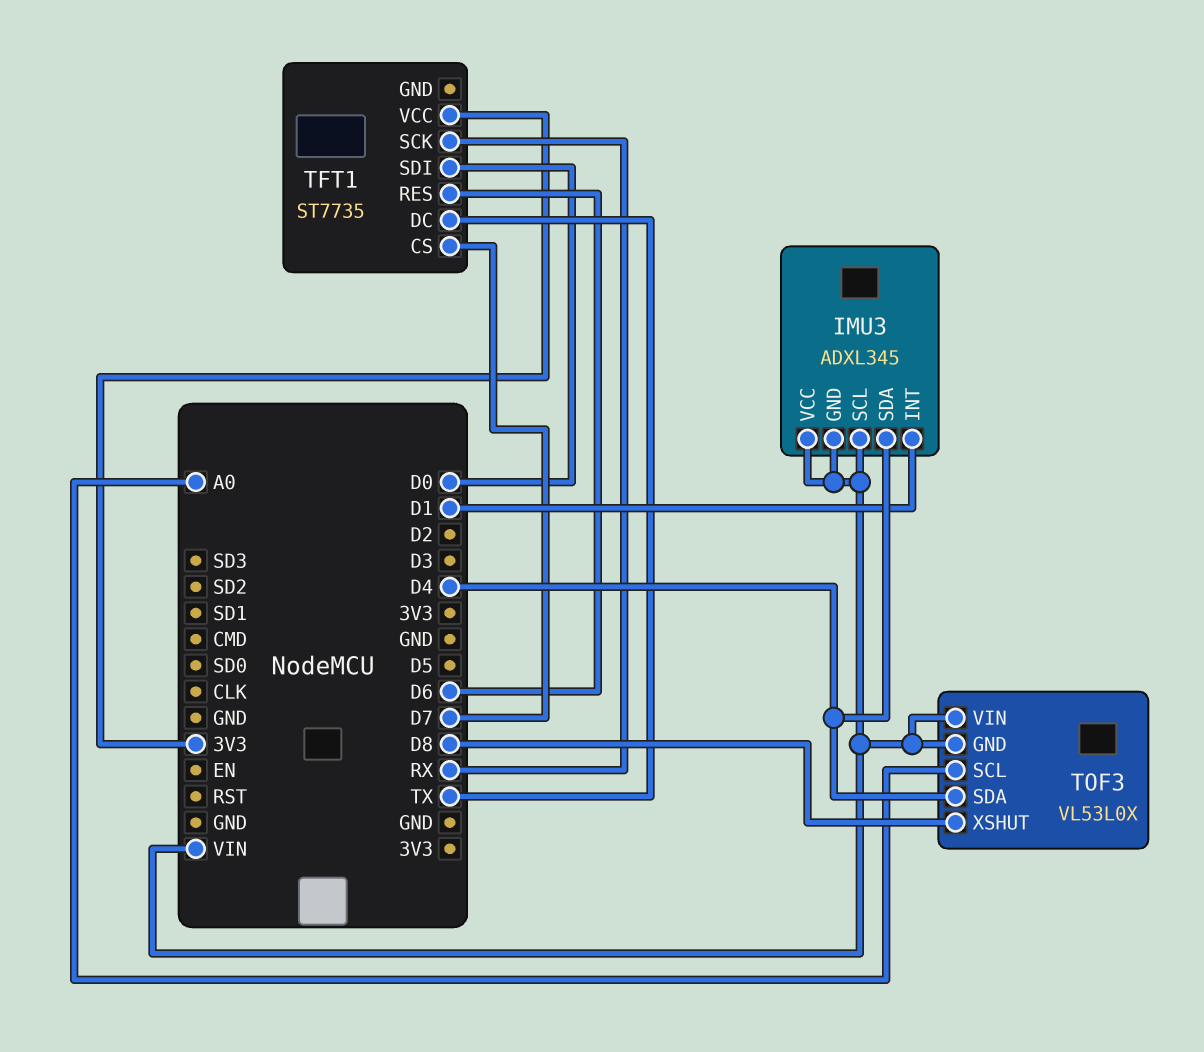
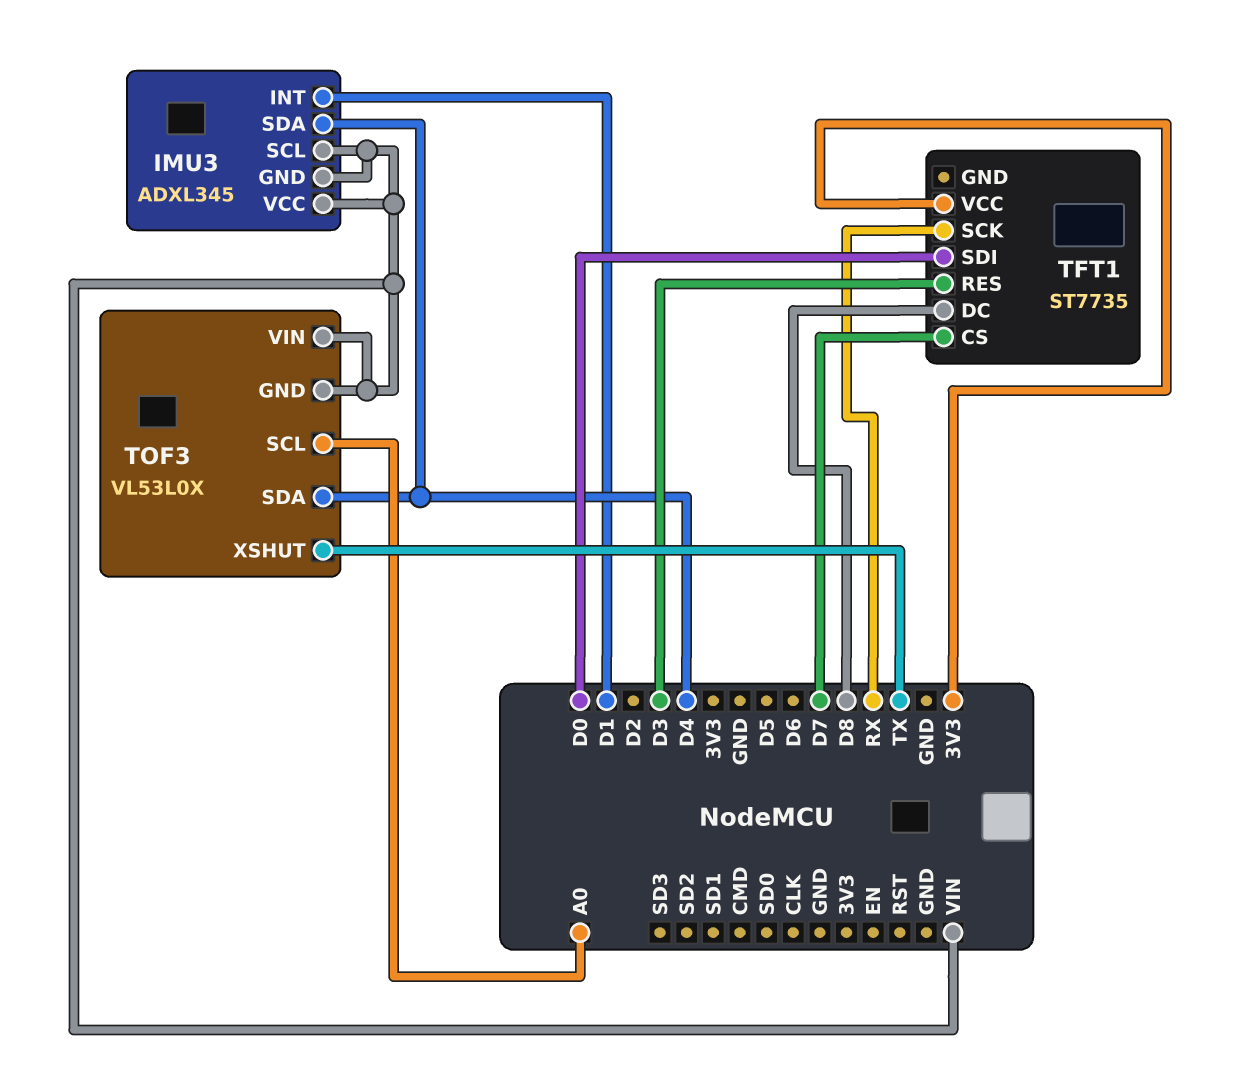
TFT1 pin DC: TX -> D8
TFT1 pin RES: D6 -> D3
TOF3 pin XSHUT: D8 -> TX

